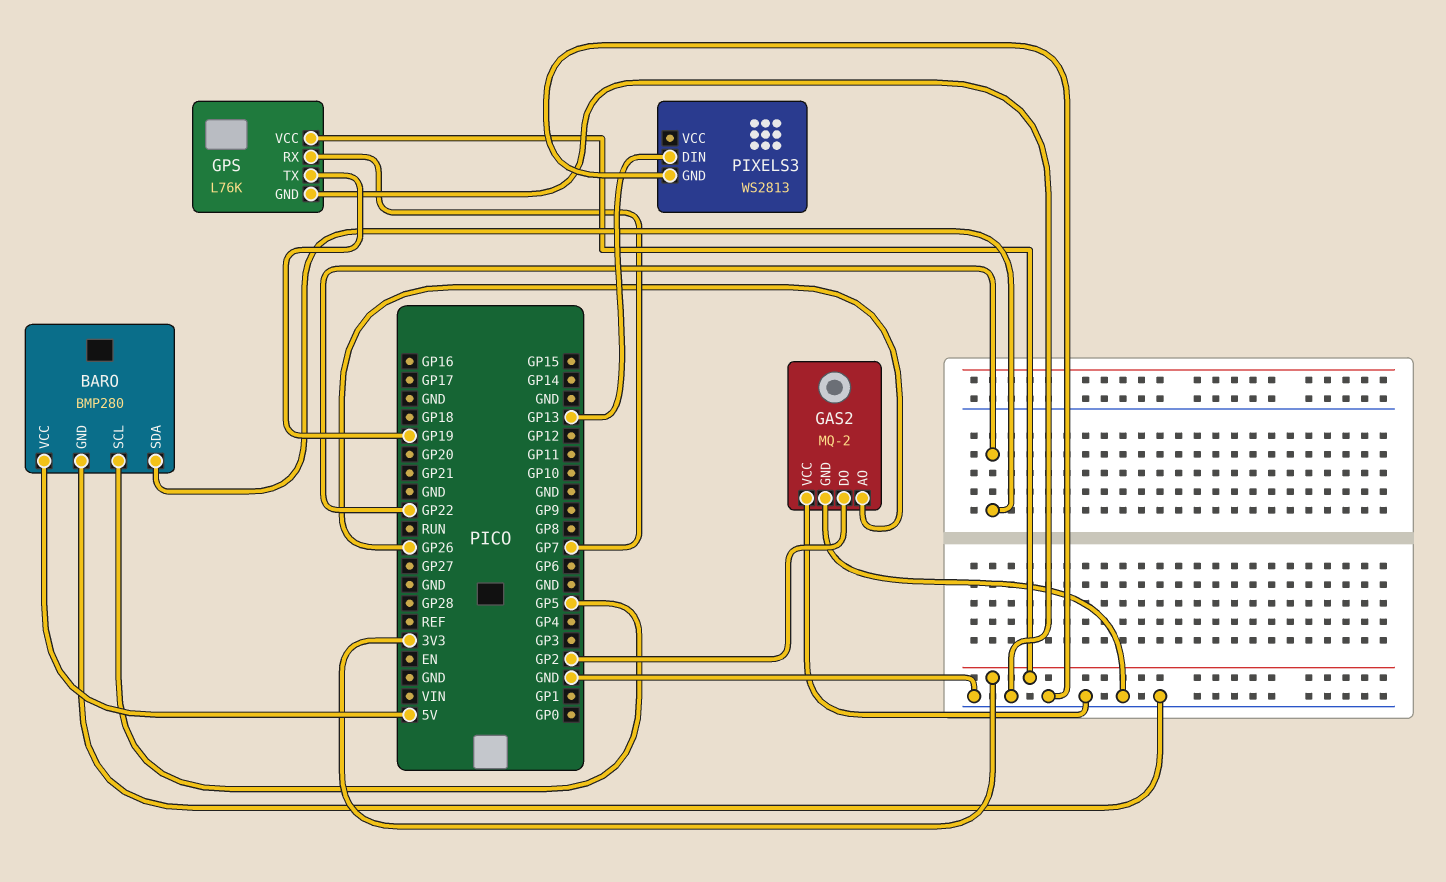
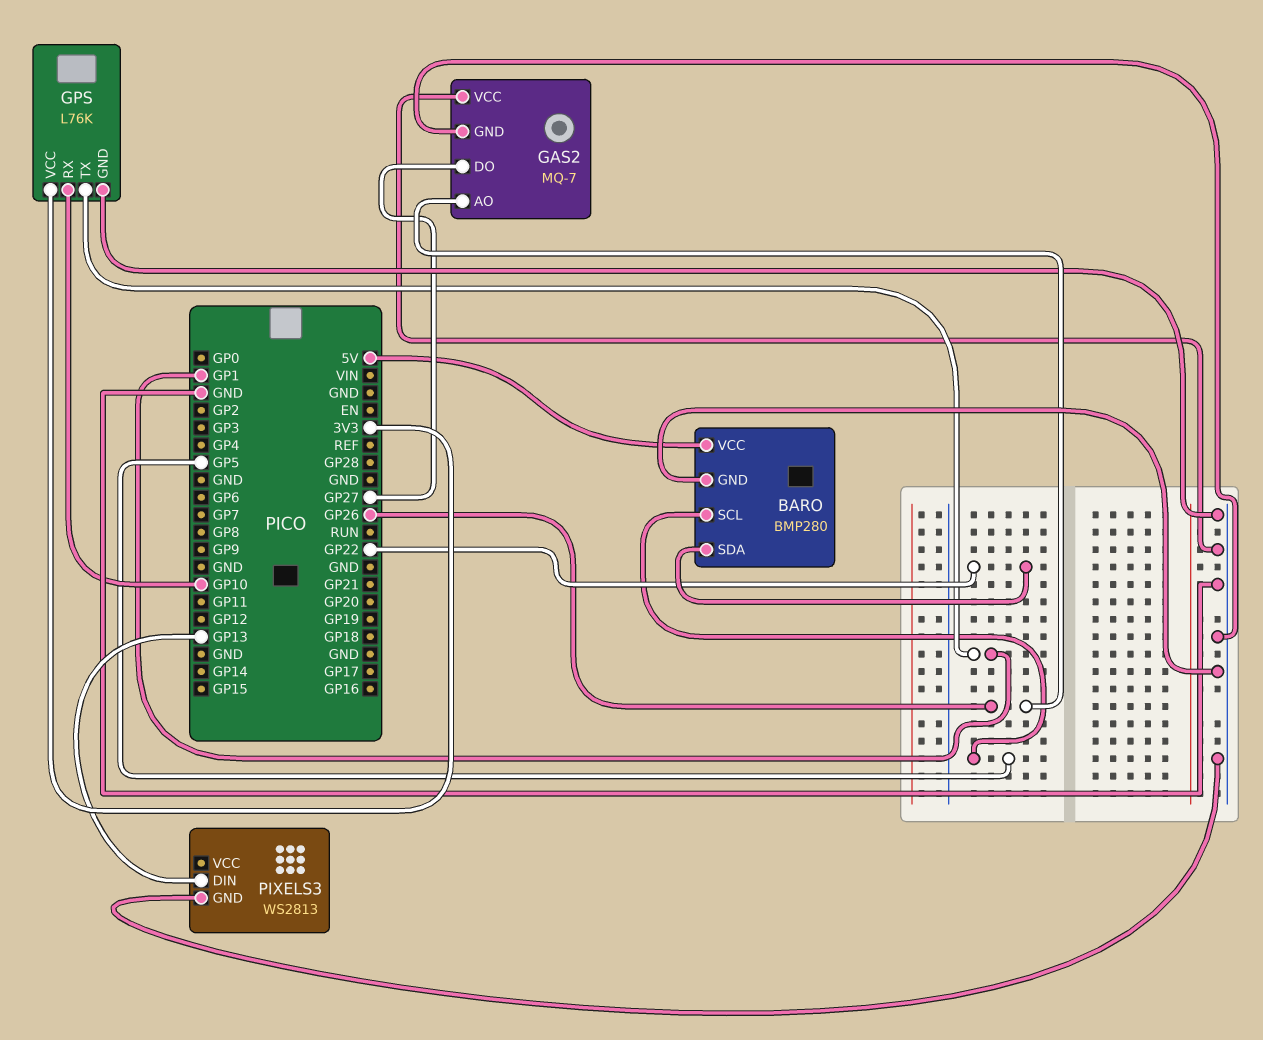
GAS2: MQ-2 -> MQ-7
GAS2 pin DO: GP2 -> GP27
GPS pin RX: GP7 -> GP10
GPS pin TX: GP19 -> GP1

